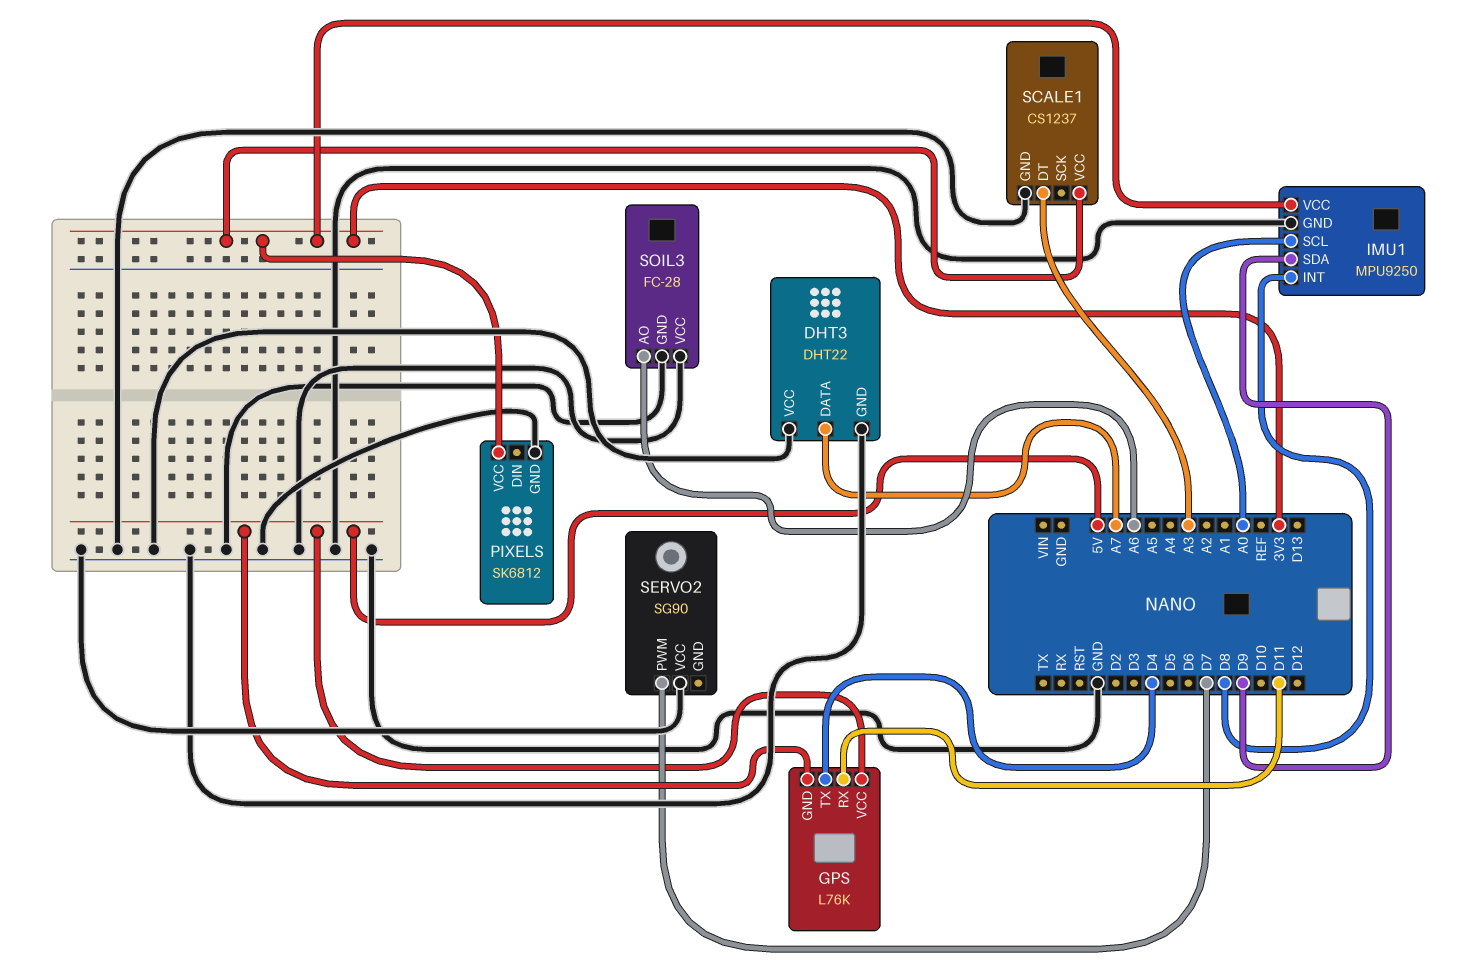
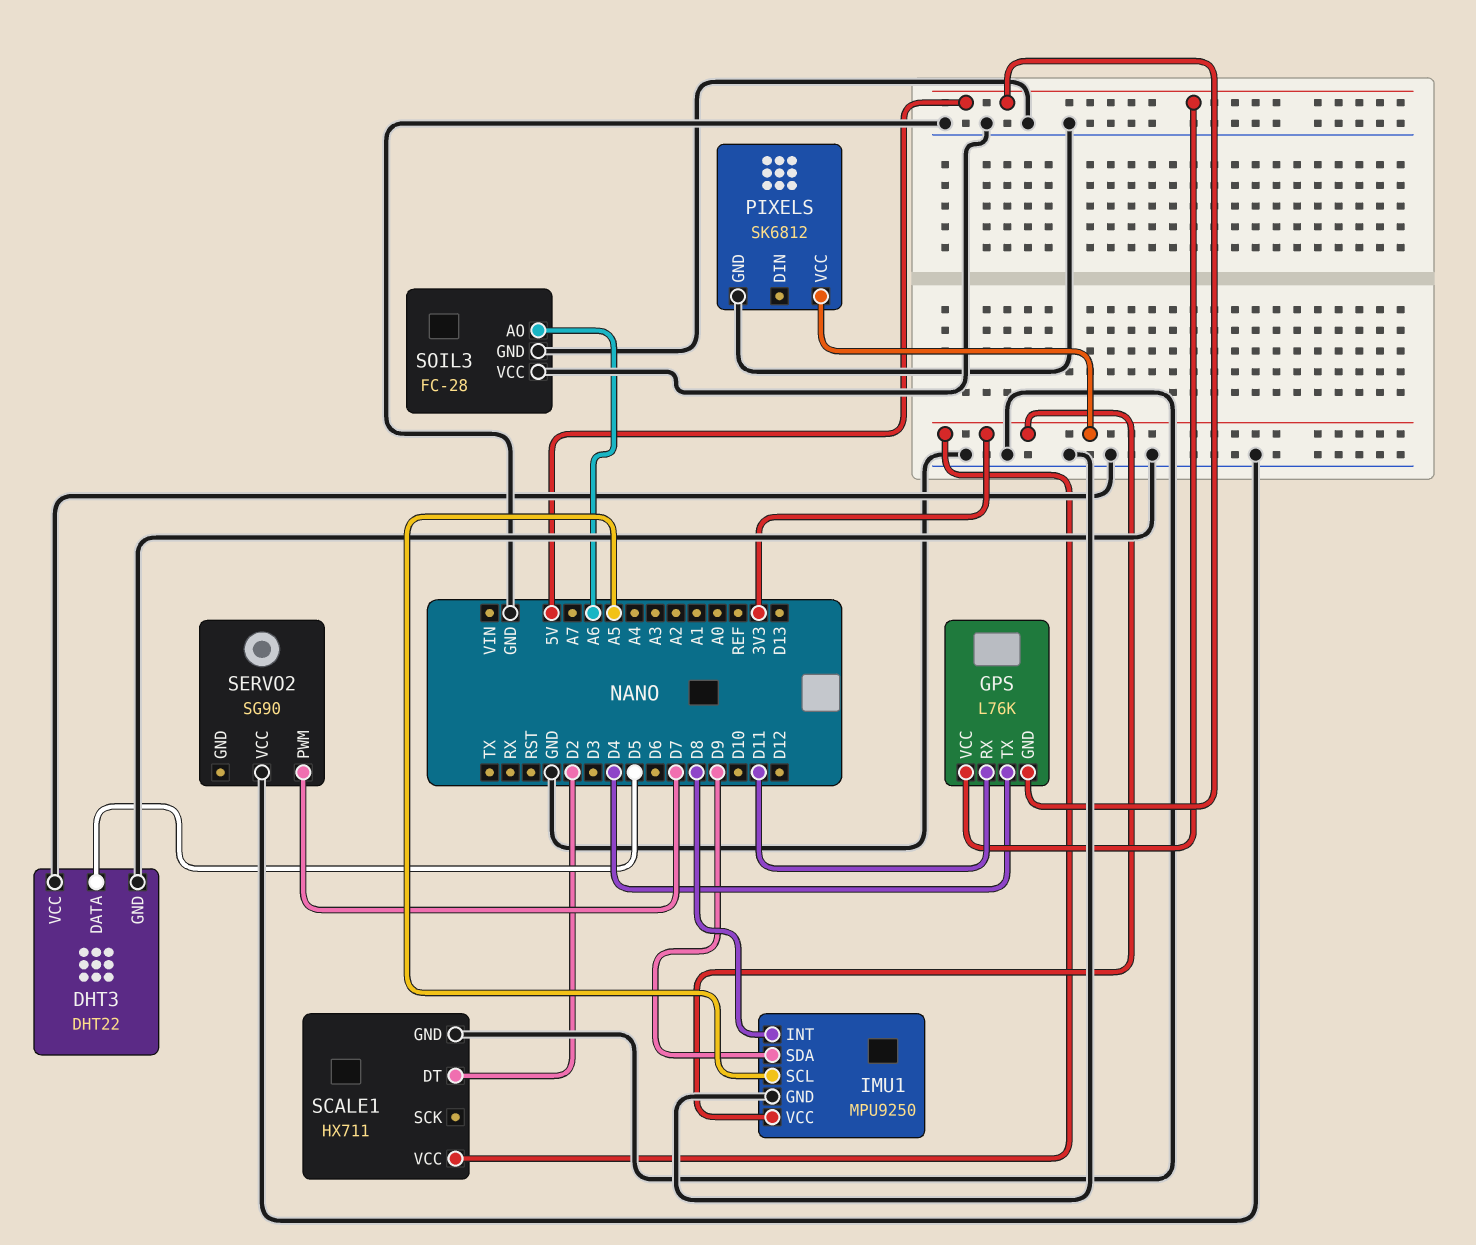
DHT3 pin DATA: A7 -> D5
IMU1 pin SCL: A0 -> A5
SCALE1: CS1237 -> HX711
SCALE1 pin DT: A3 -> D2

